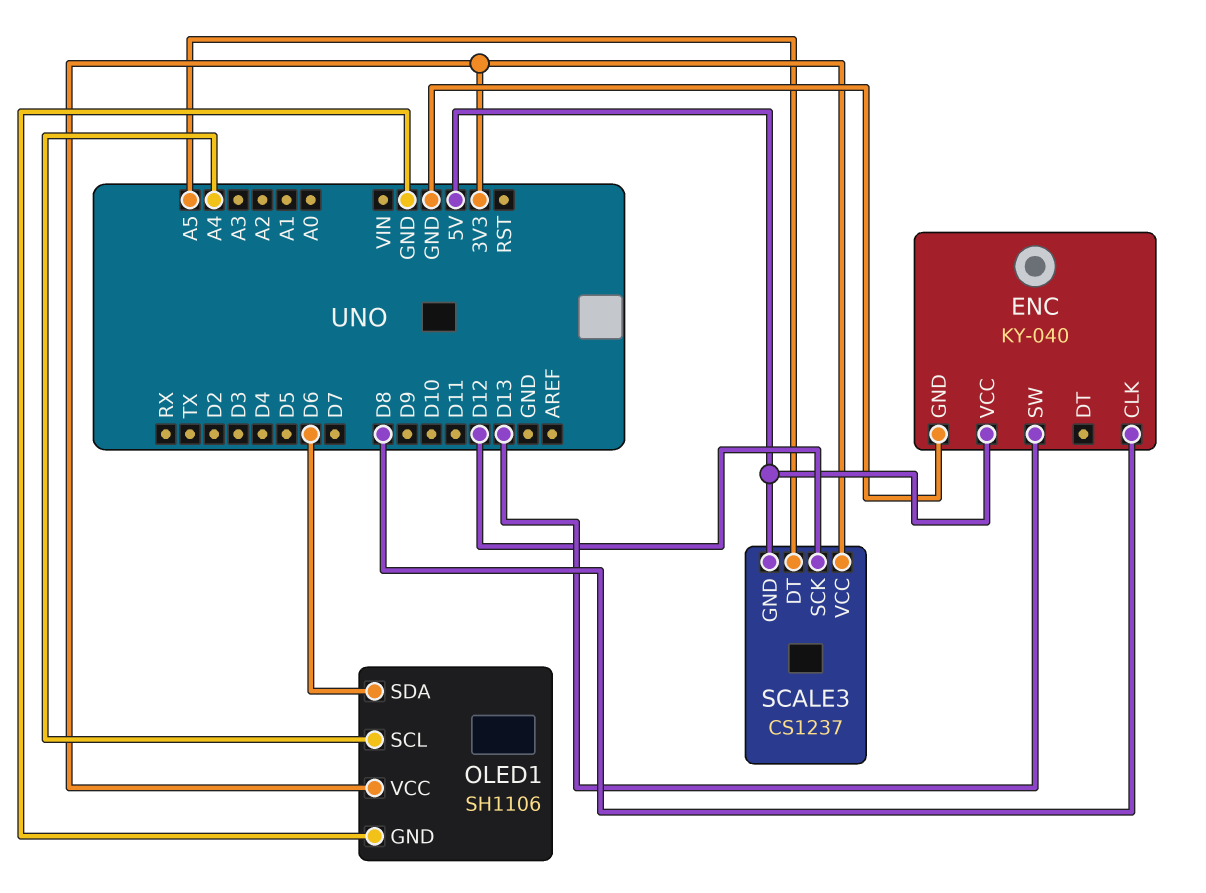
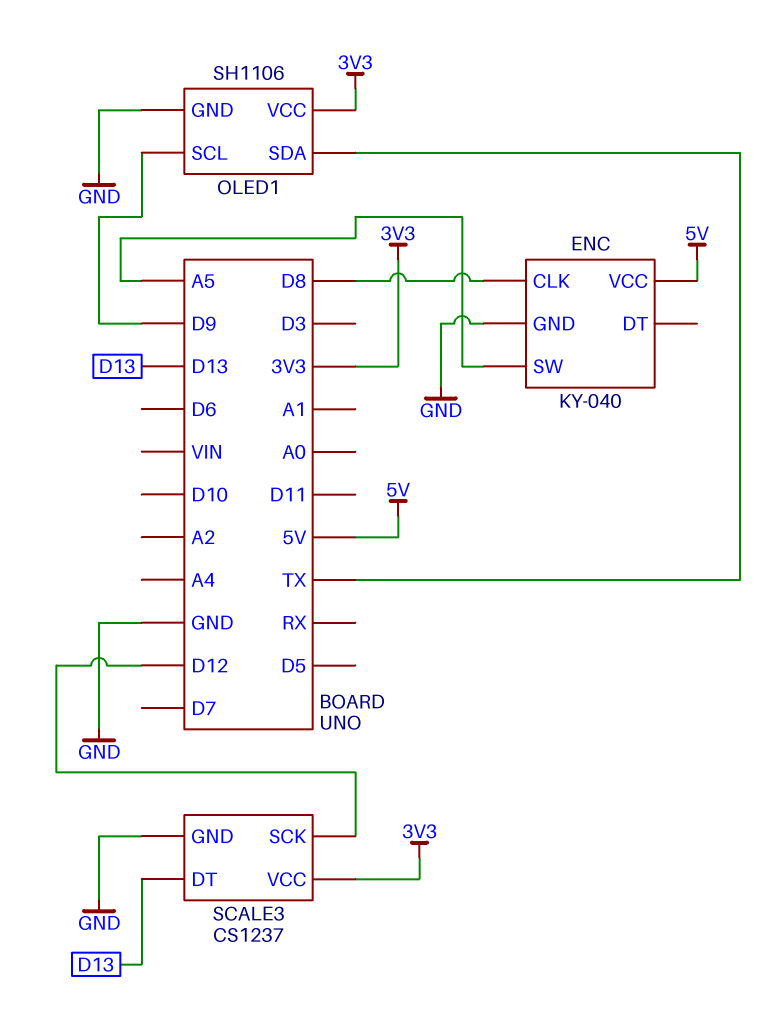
ENC pin SW: D13 -> A5
OLED1 pin SCL: A4 -> D9
OLED1 pin SDA: D6 -> TX
SCALE3 pin DT: A5 -> D13
SCALE3 pin GND: 5V -> GND

